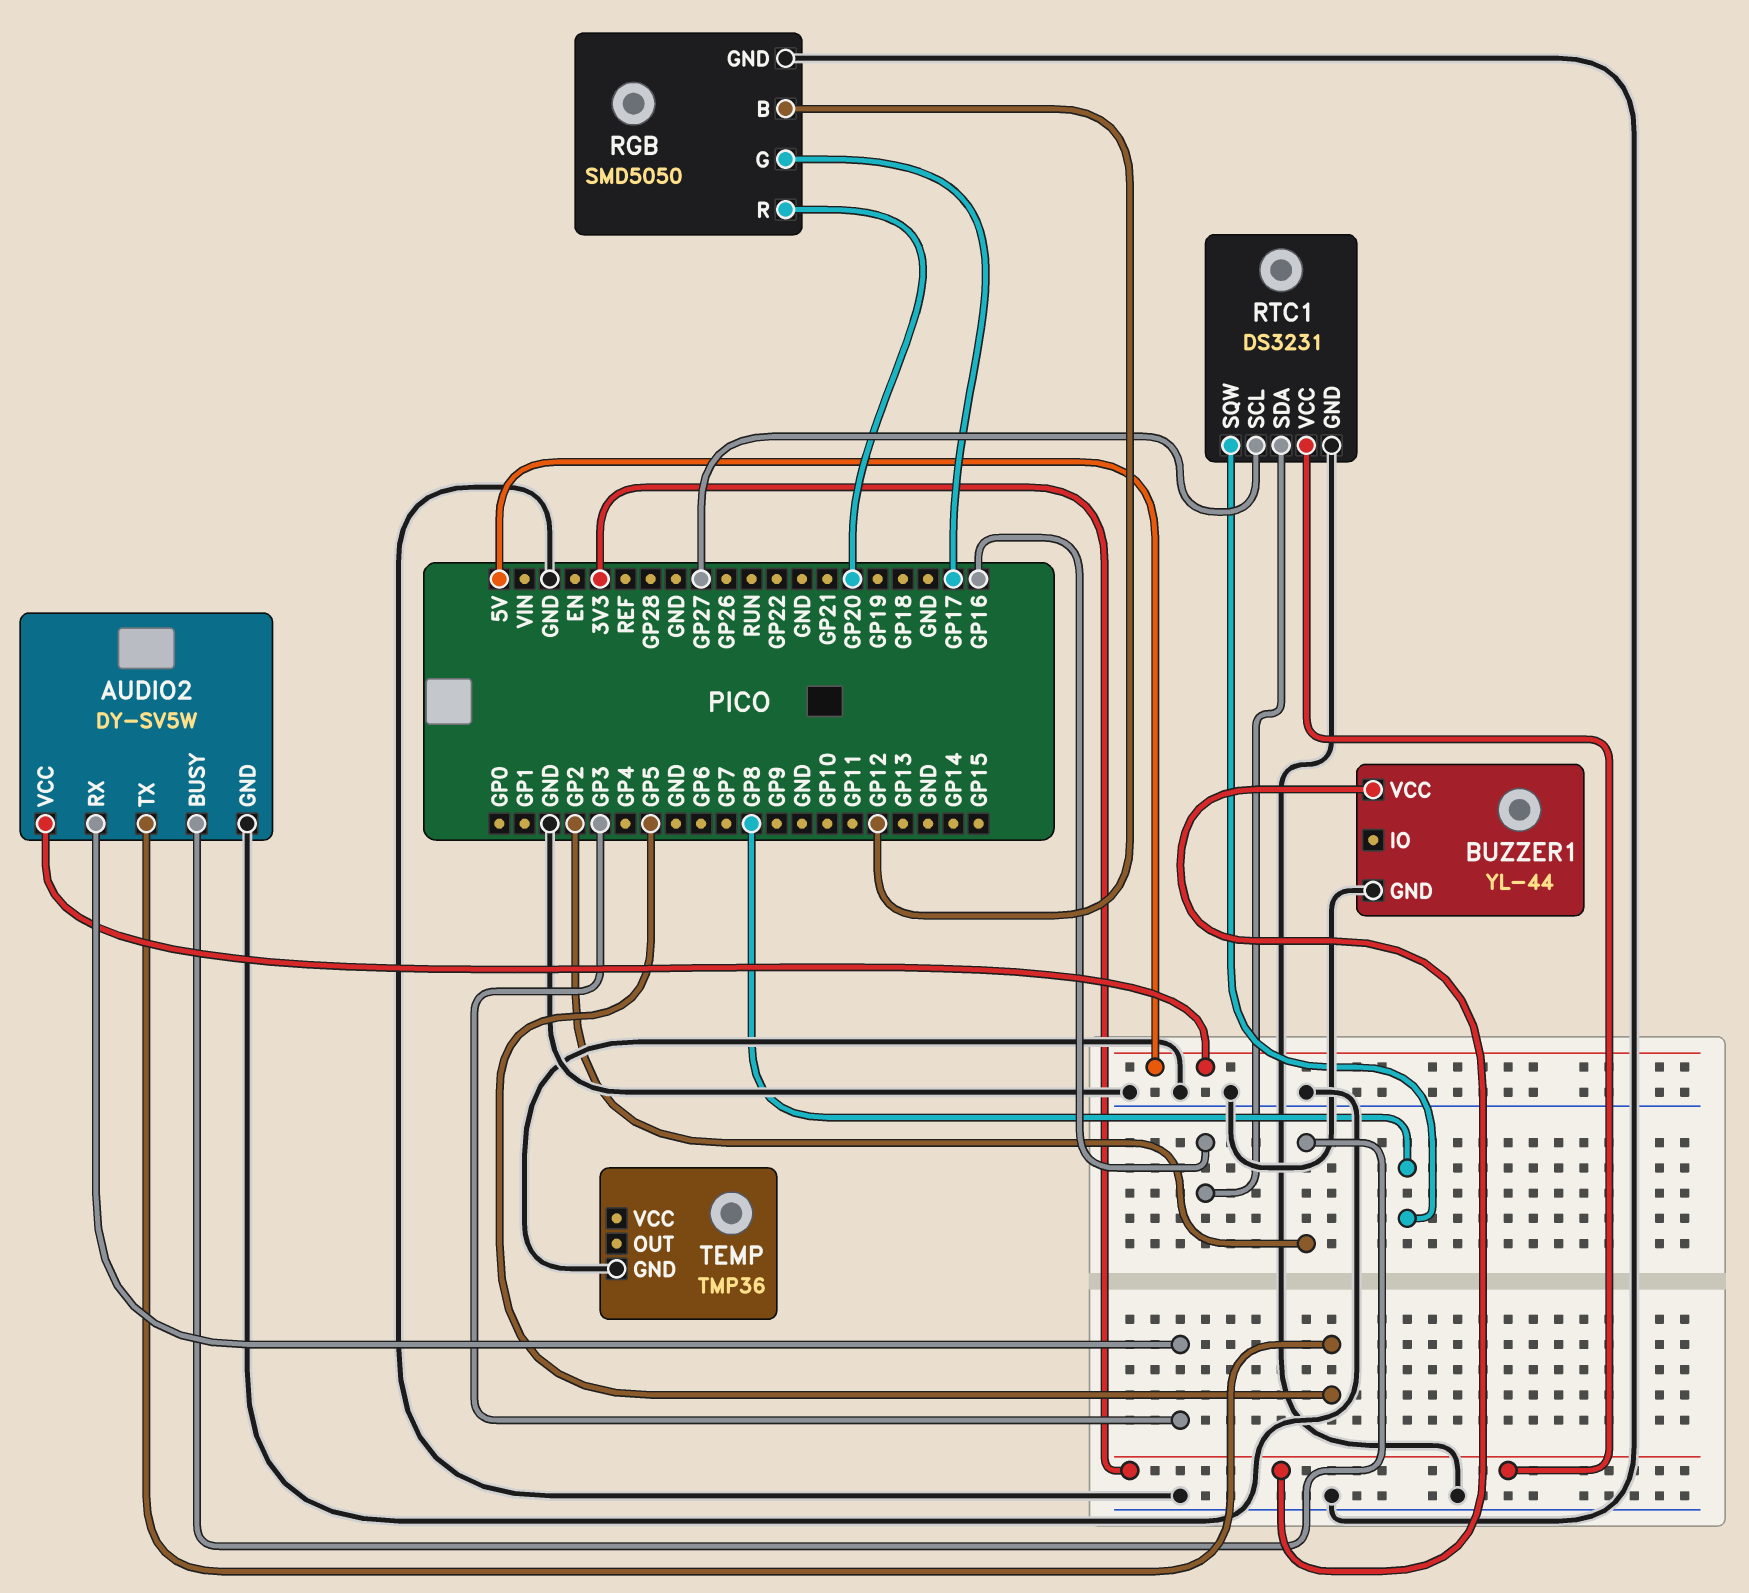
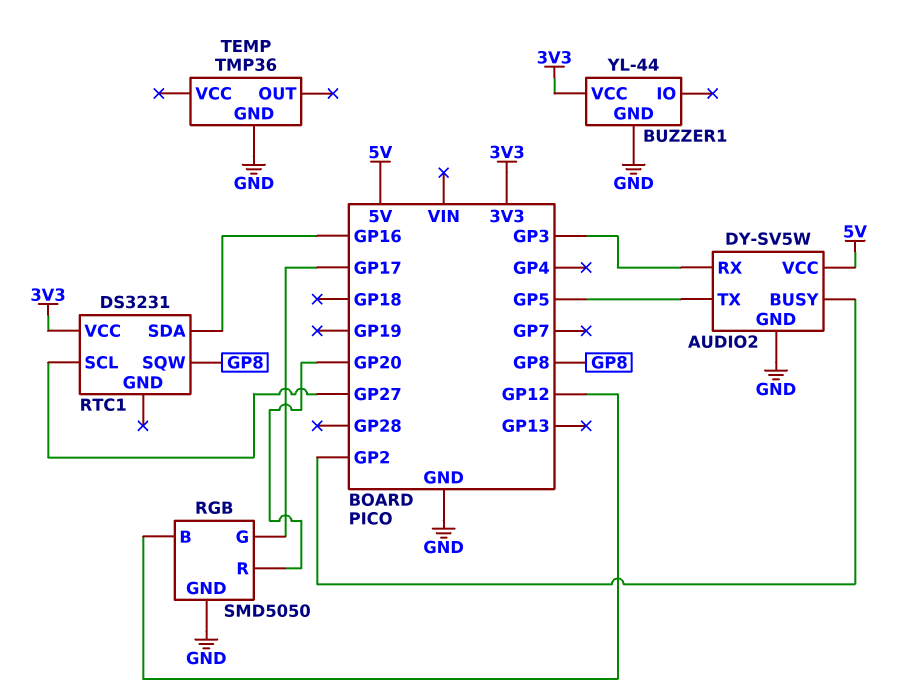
RTC1 pin GND: GND -> none

